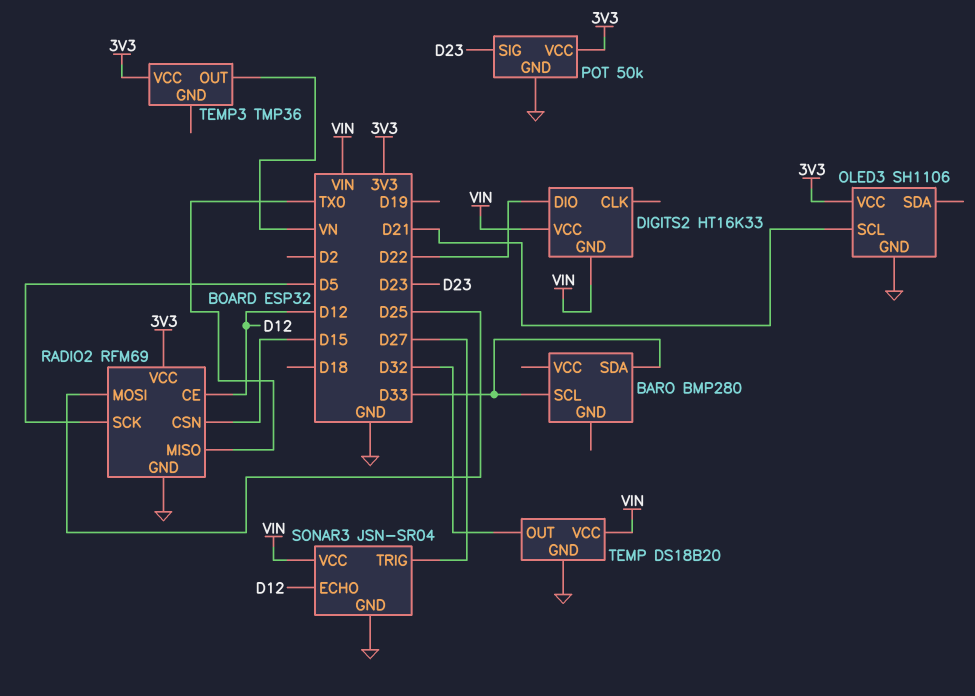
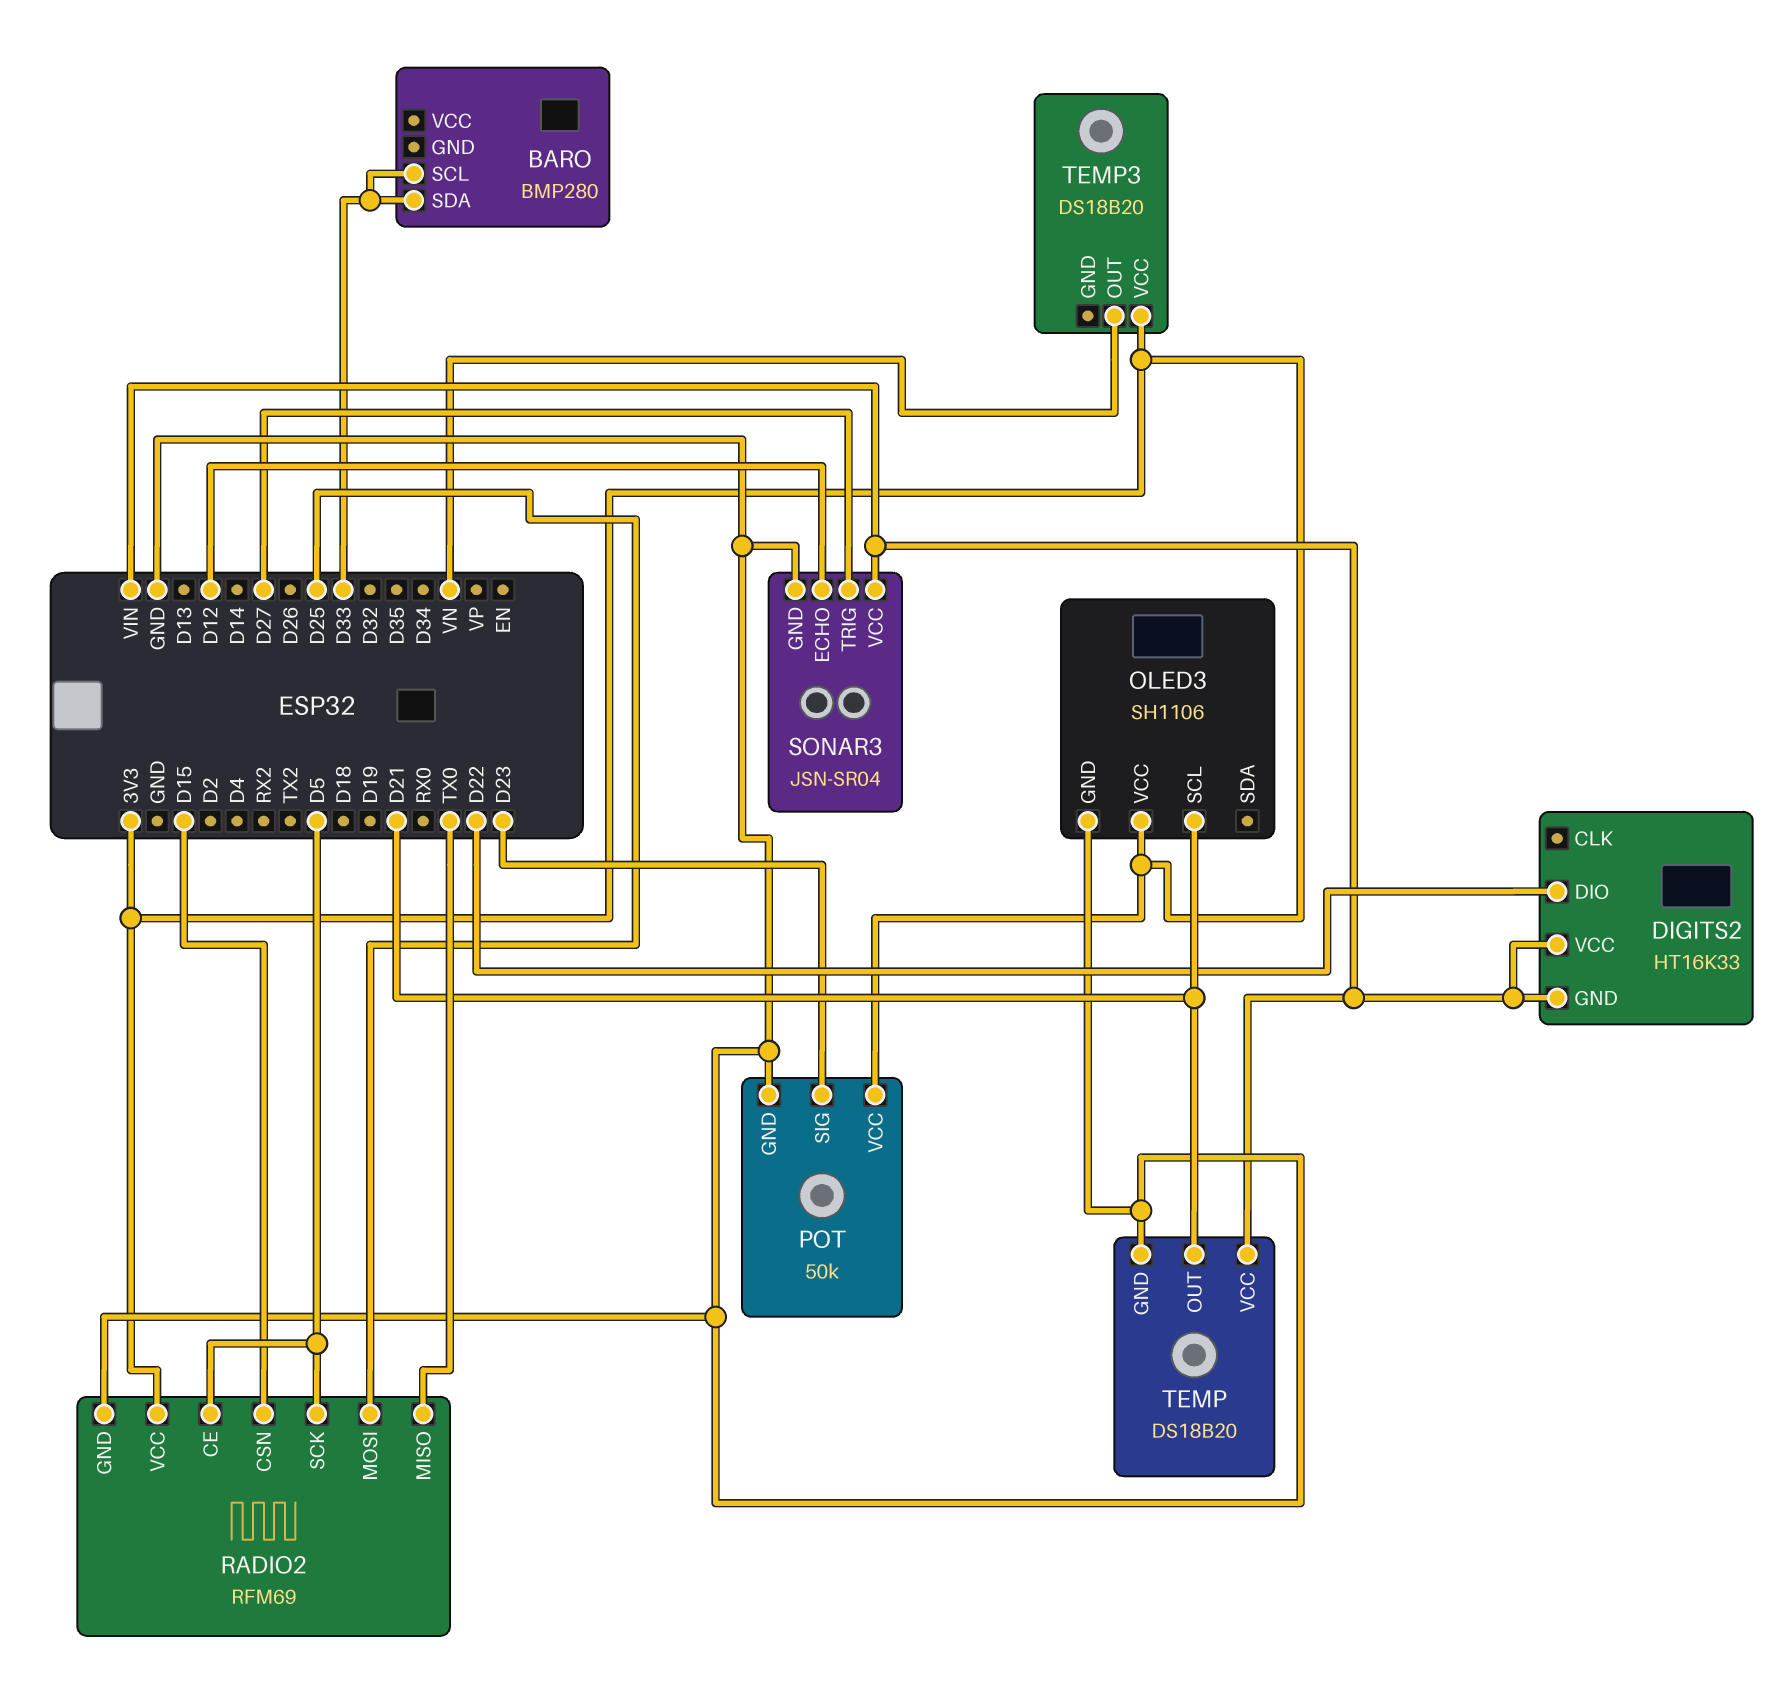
RADIO2 pin CE: D12 -> D5
TEMP pin OUT: D32 -> D21
TEMP3: TMP36 -> DS18B20

